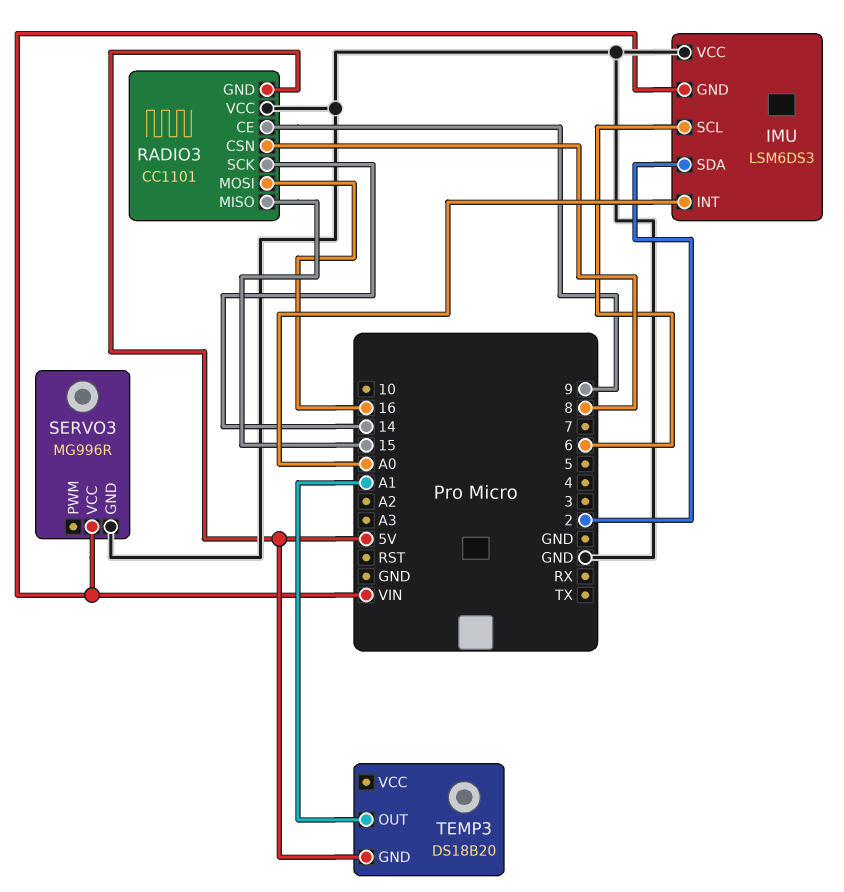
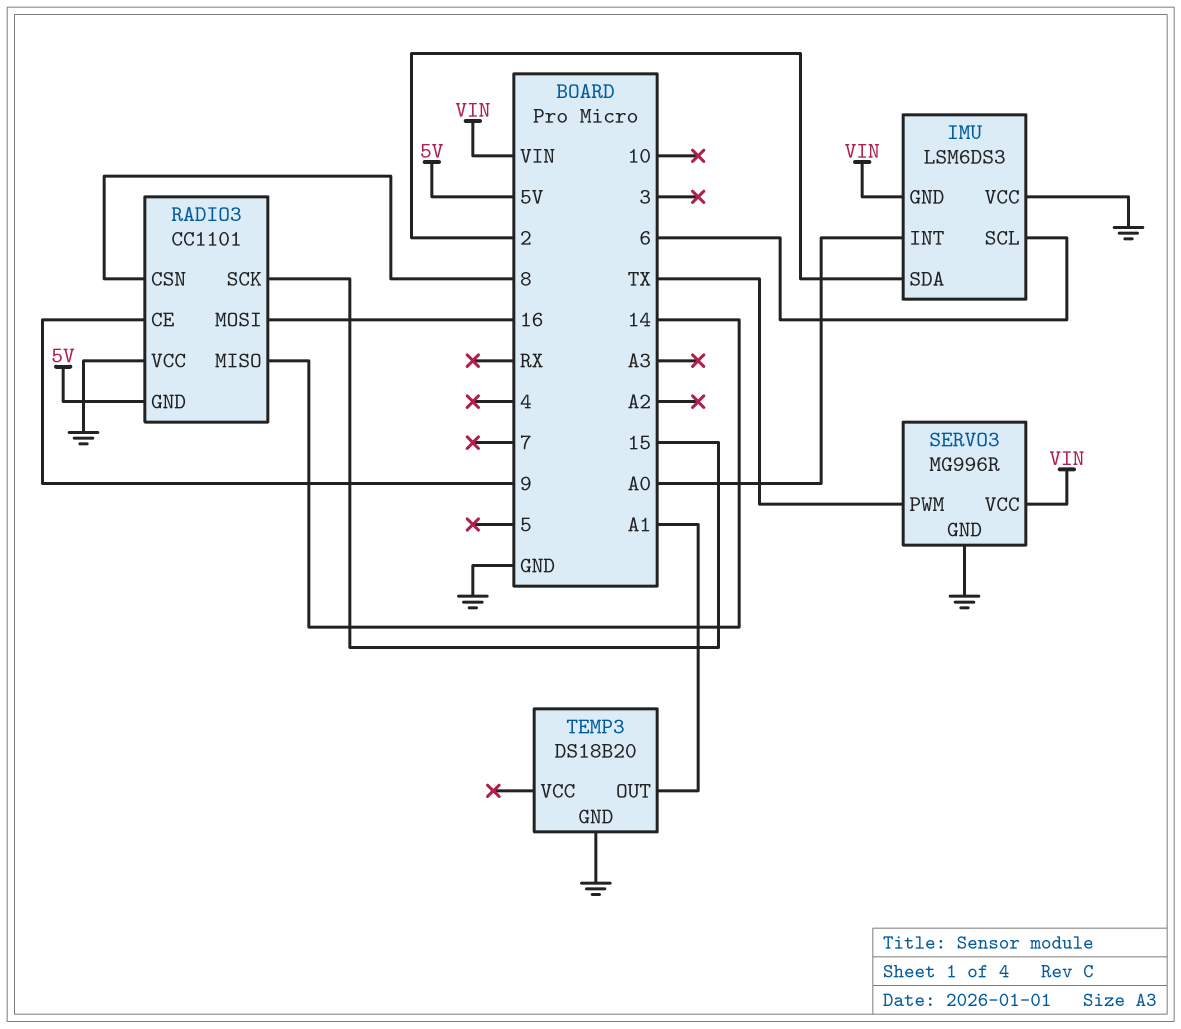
RADIO3 pin MISO: 15 -> 14
RADIO3 pin SCK: 14 -> 15
SERVO3 pin PWM: none -> TX
TEMP3 pin GND: 5V -> GND

